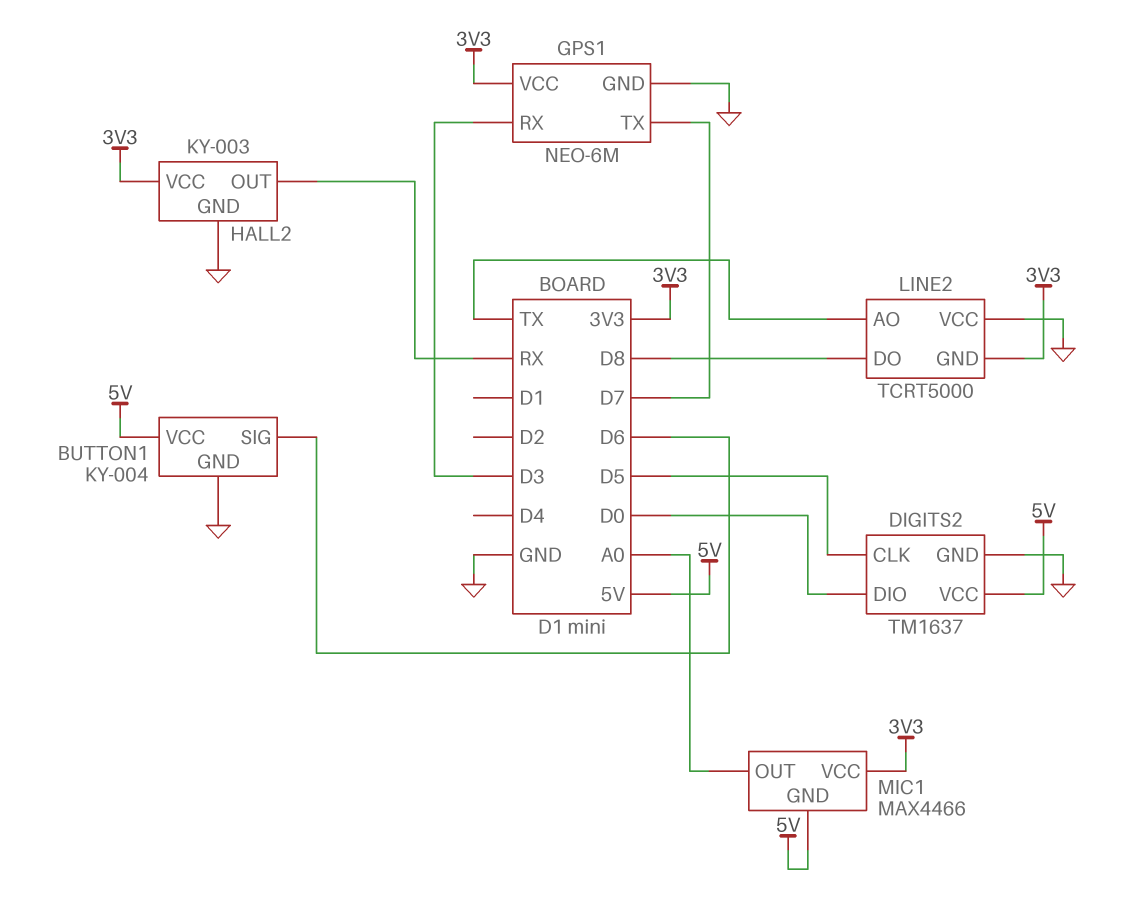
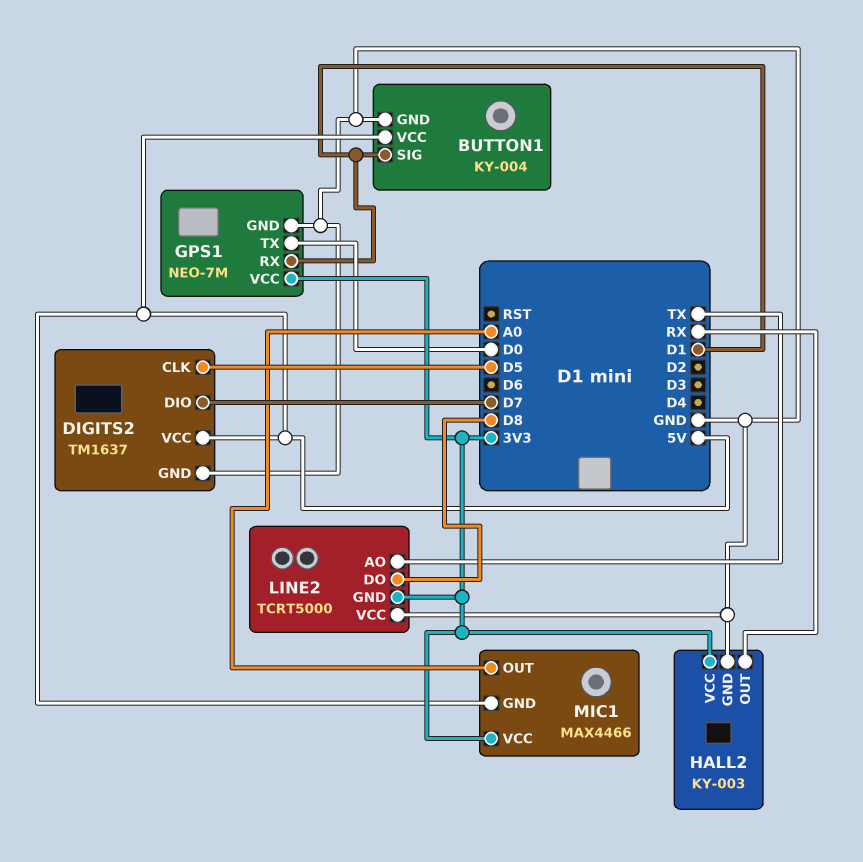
BUTTON1 pin SIG: D6 -> D1
DIGITS2 pin DIO: D0 -> D7
GPS1: NEO-6M -> NEO-7M
GPS1 pin RX: D3 -> D1
GPS1 pin TX: D7 -> D0

